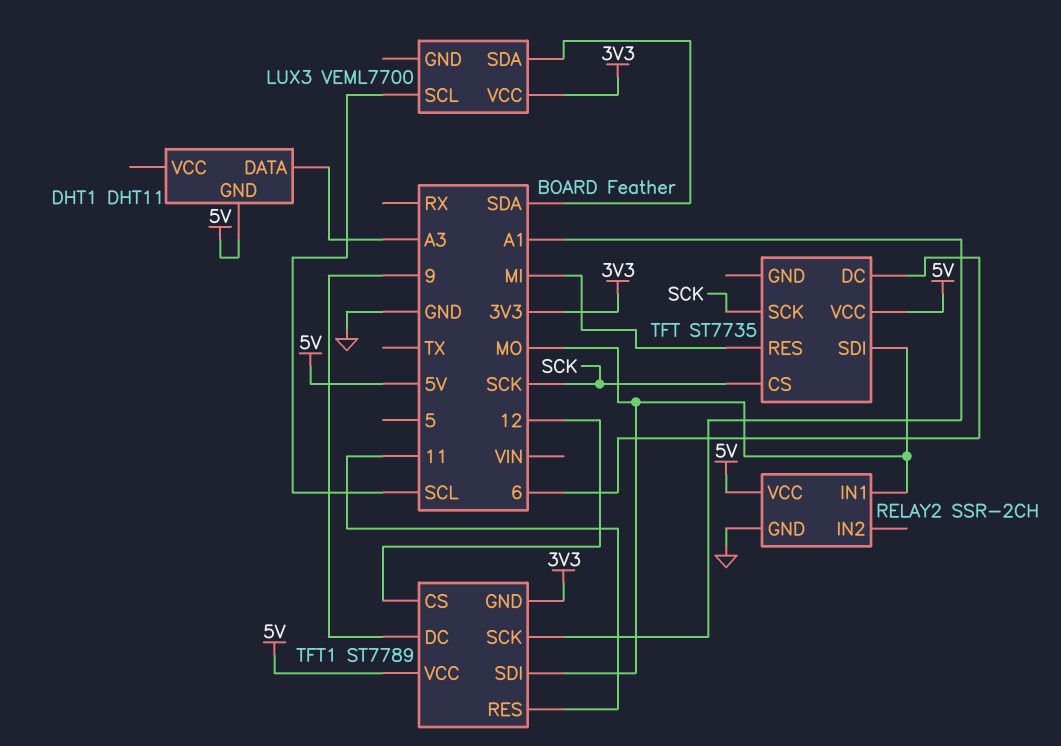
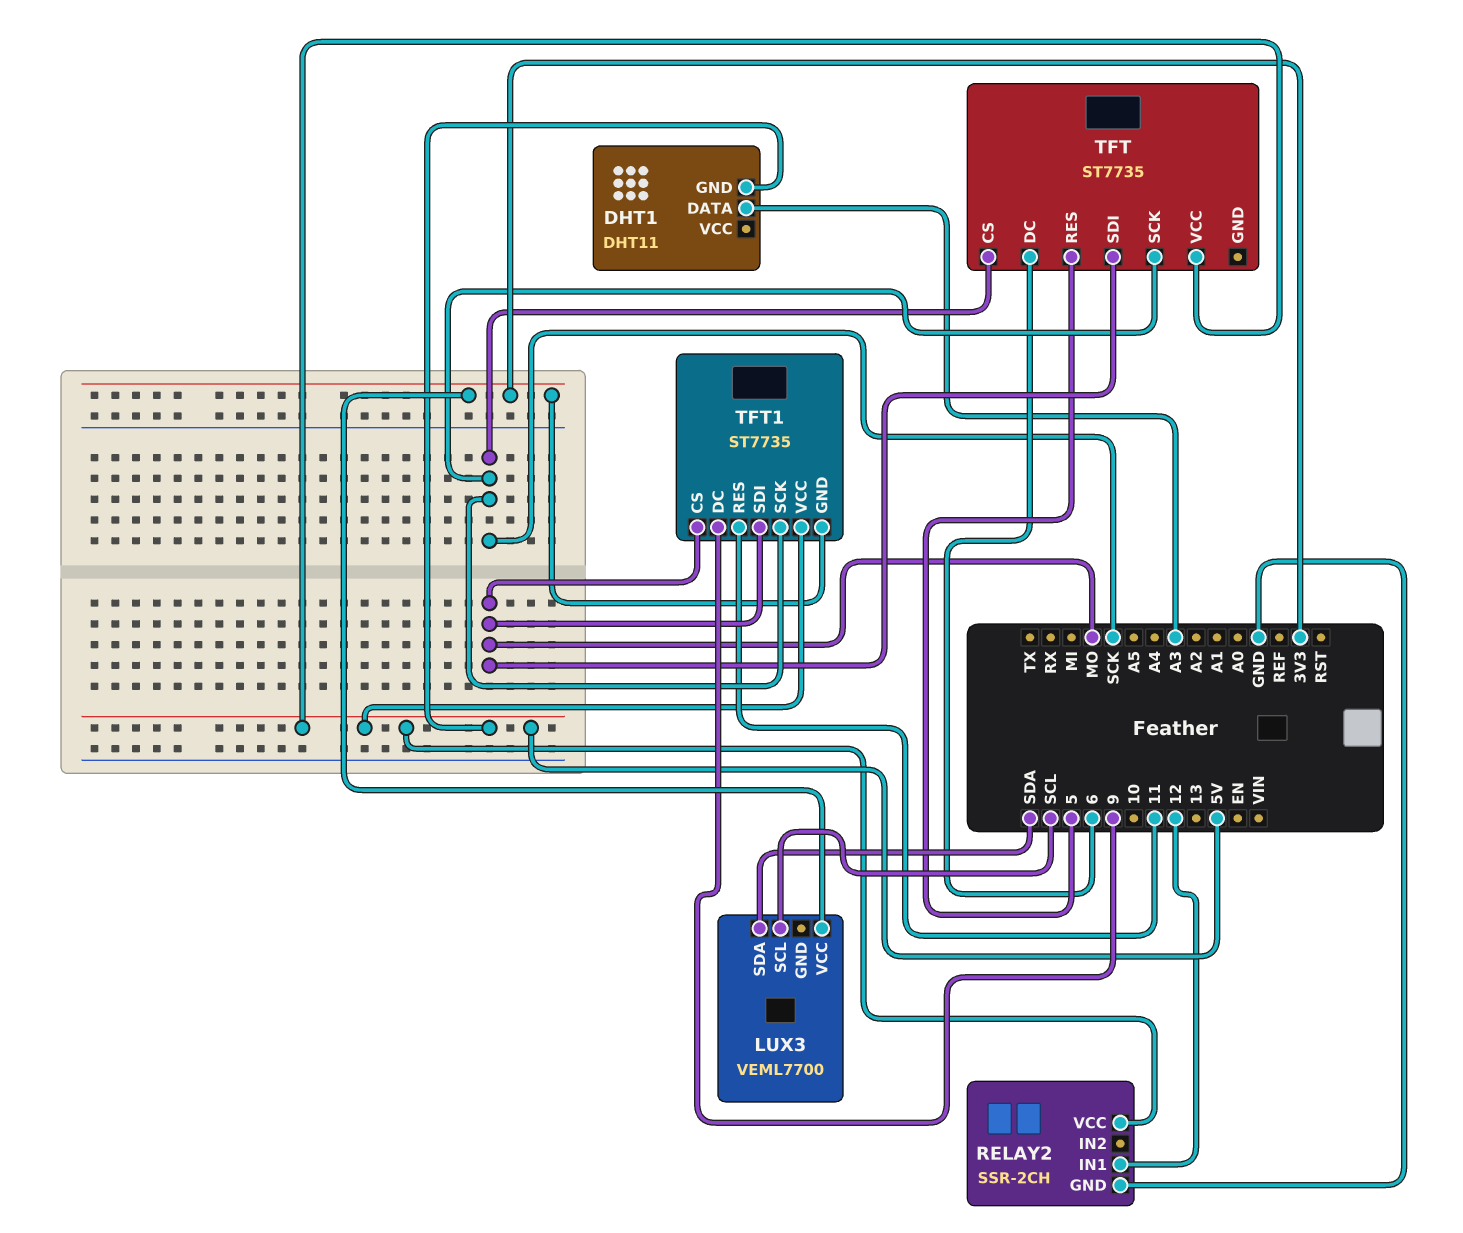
RELAY2 pin IN1: MO -> 12
TFT pin RES: MI -> 5
TFT1: ST7789 -> ST7735
TFT1 pin CS: 12 -> MO
TFT1 pin SCK: A1 -> SCK

